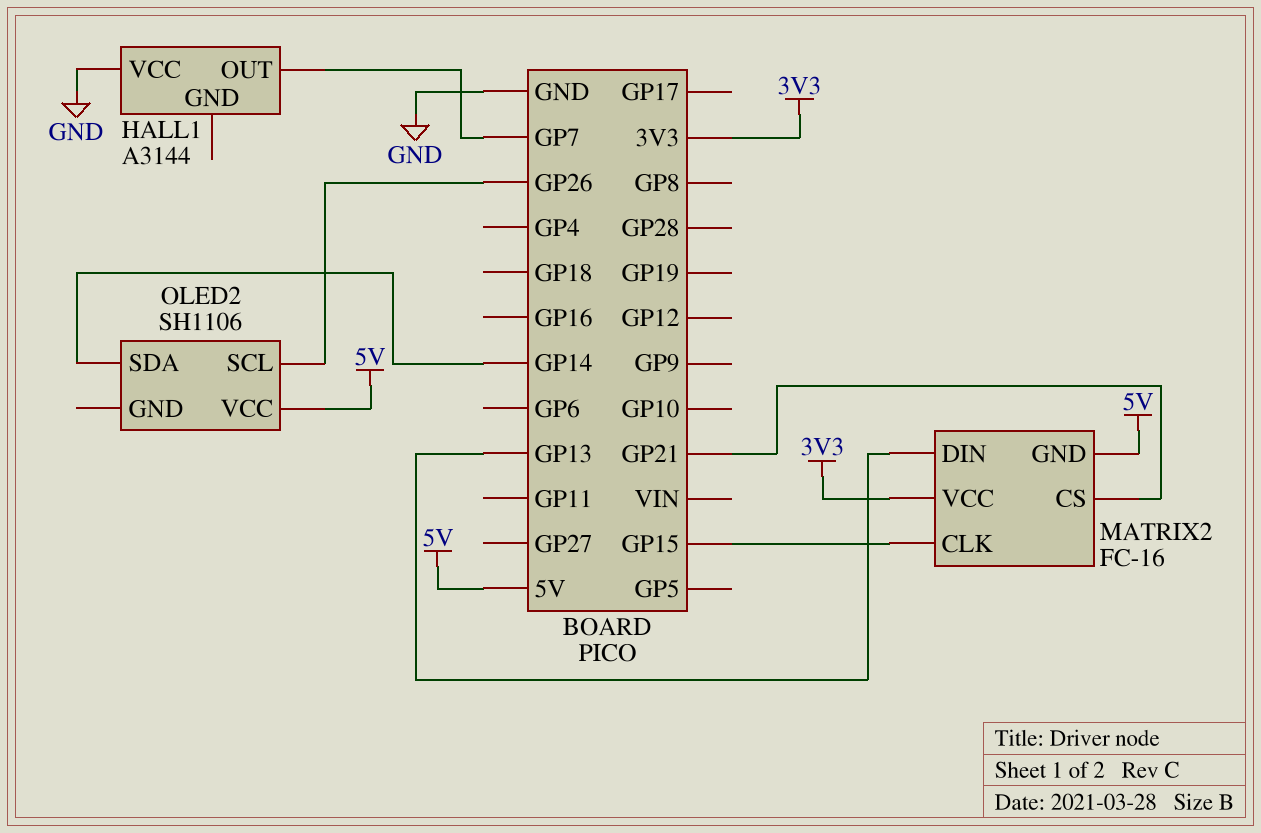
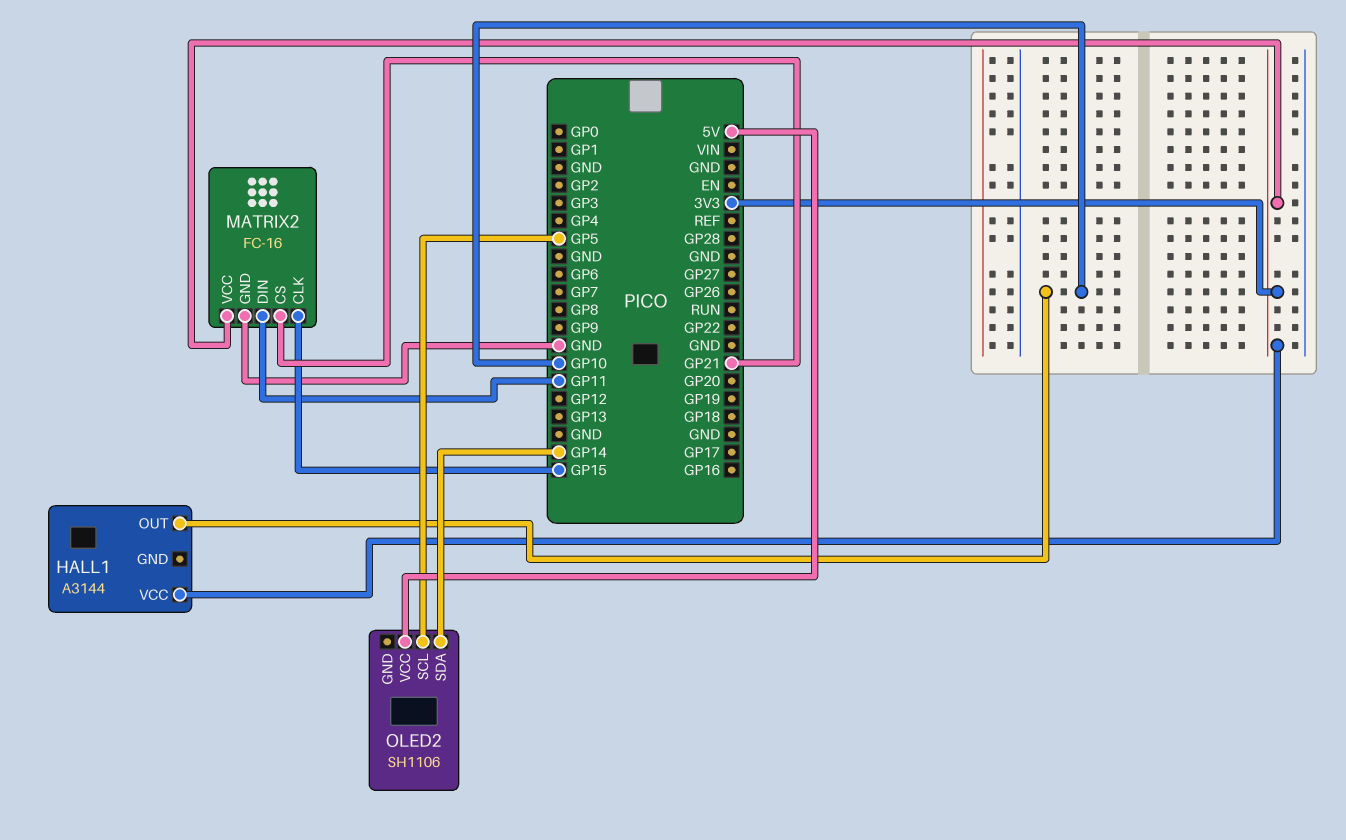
HALL1 pin OUT: GP7 -> GP10
HALL1 pin VCC: GND -> 3V3
MATRIX2 pin DIN: GP13 -> GP11
MATRIX2 pin GND: 5V -> GND
OLED2 pin SCL: GP26 -> GP5

